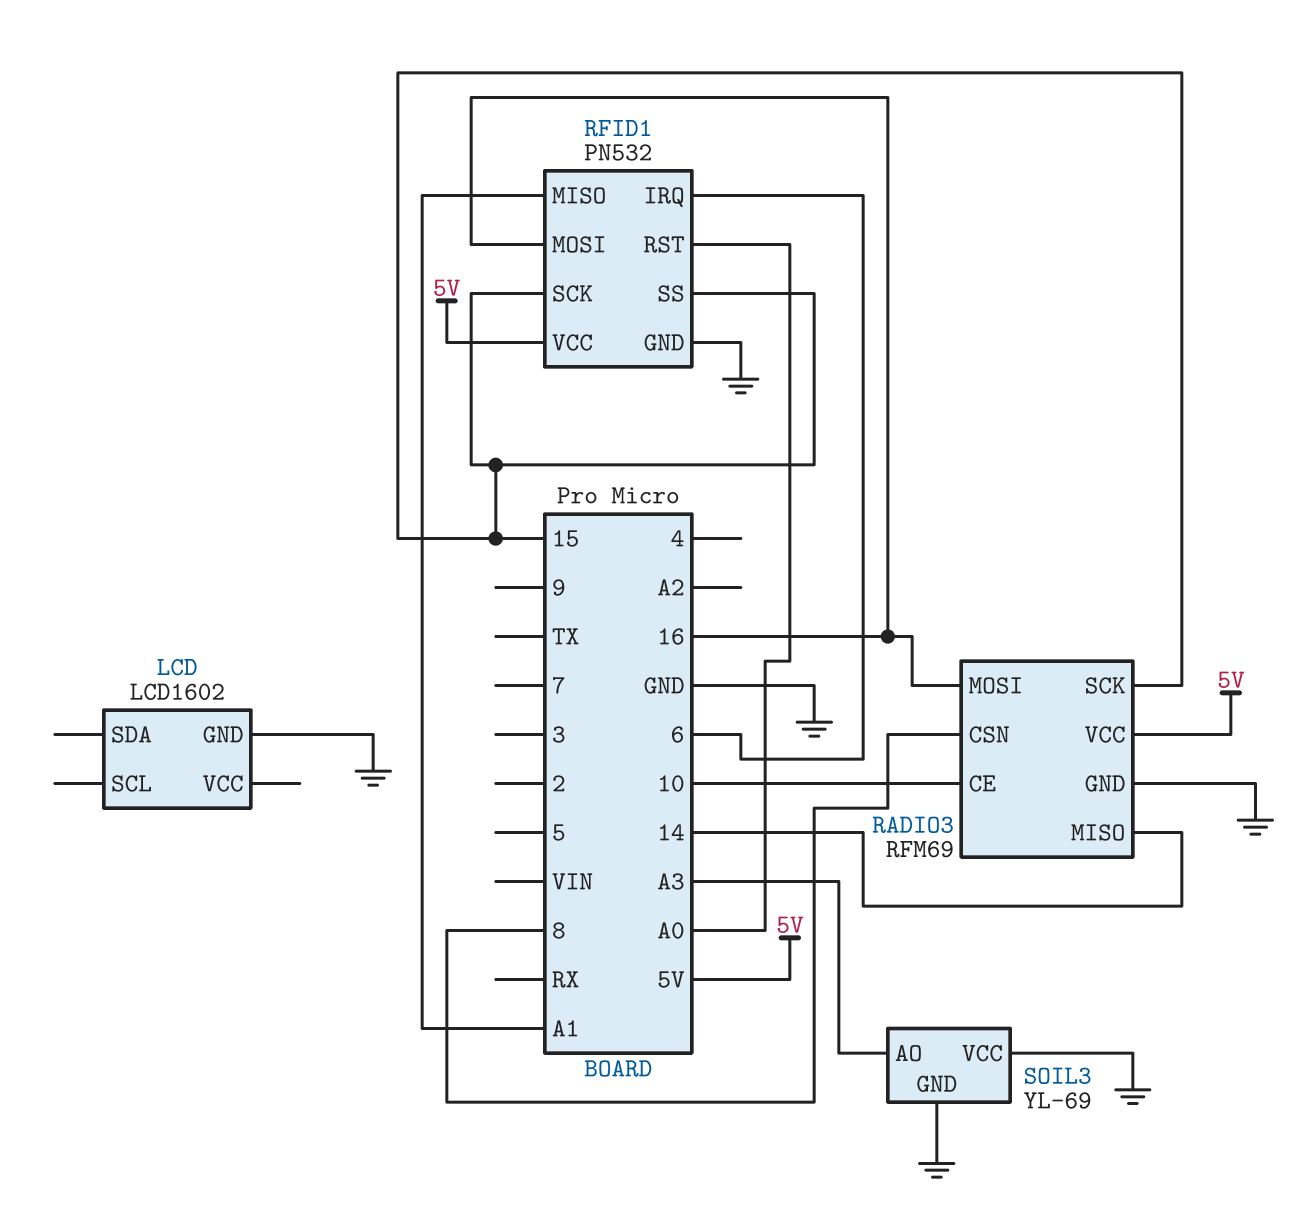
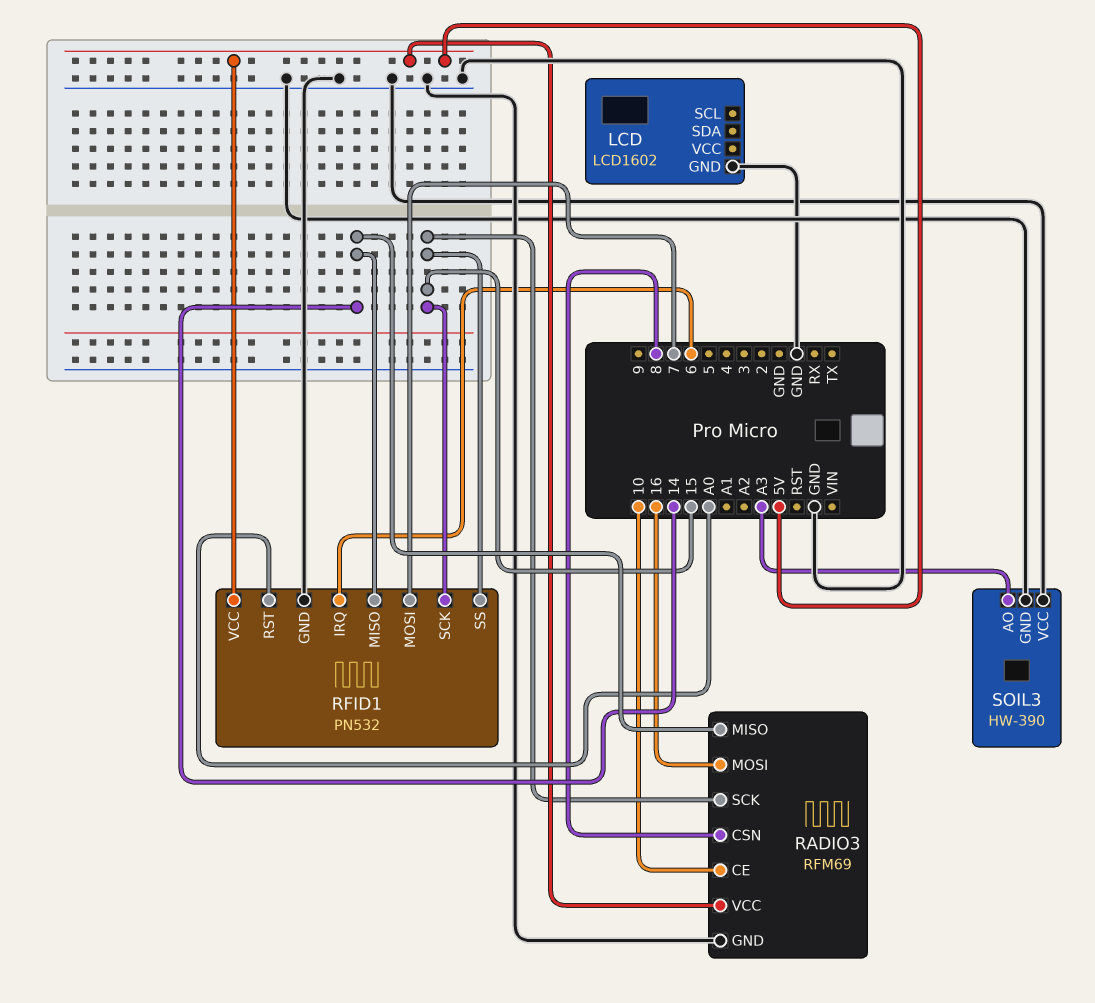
RFID1 pin MISO: A1 -> 14
RFID1 pin MOSI: 16 -> 7
SOIL3: YL-69 -> HW-390

